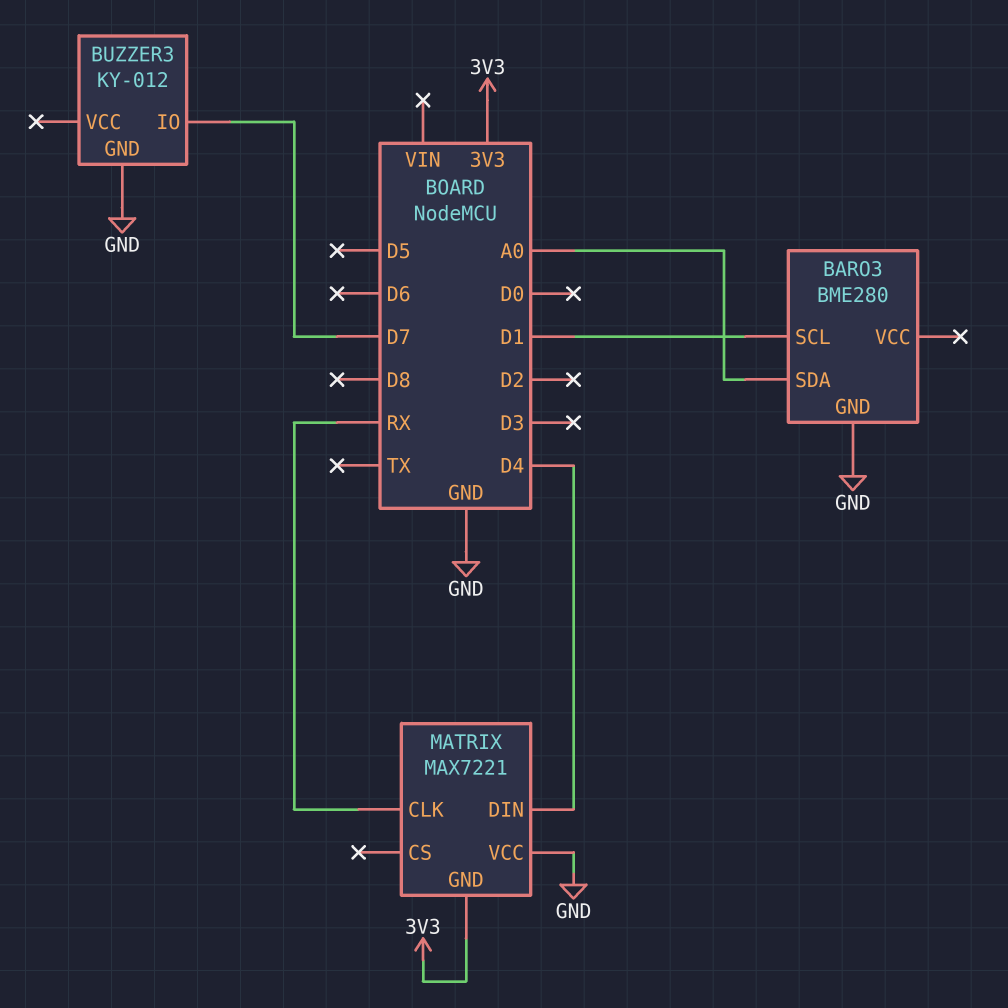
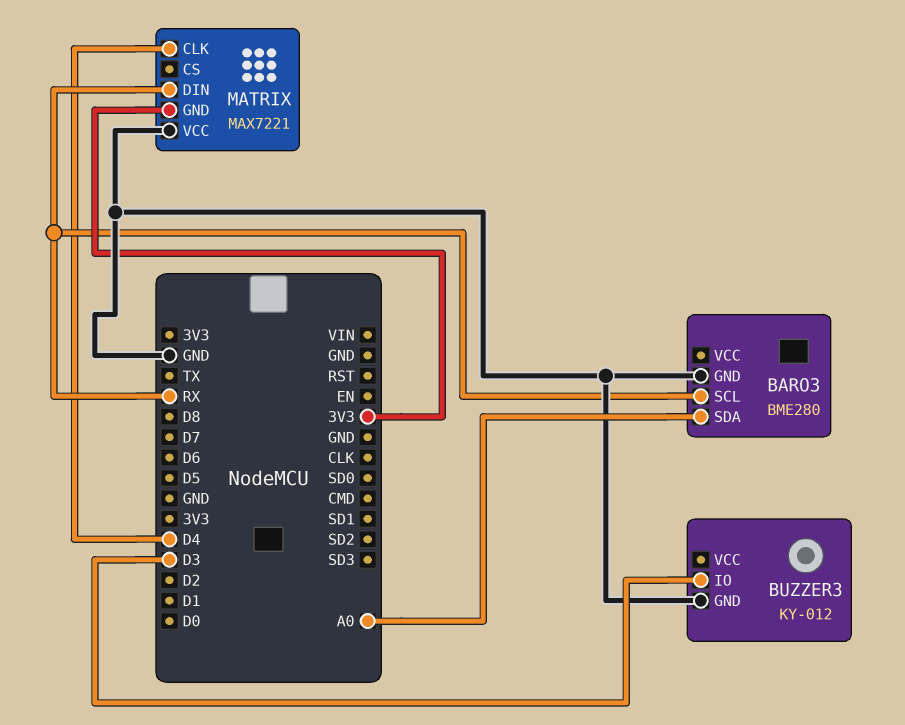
BARO3 pin SCL: D1 -> RX
BUZZER3 pin IO: D7 -> D3
MATRIX pin CLK: RX -> D4
MATRIX pin DIN: D4 -> RX

